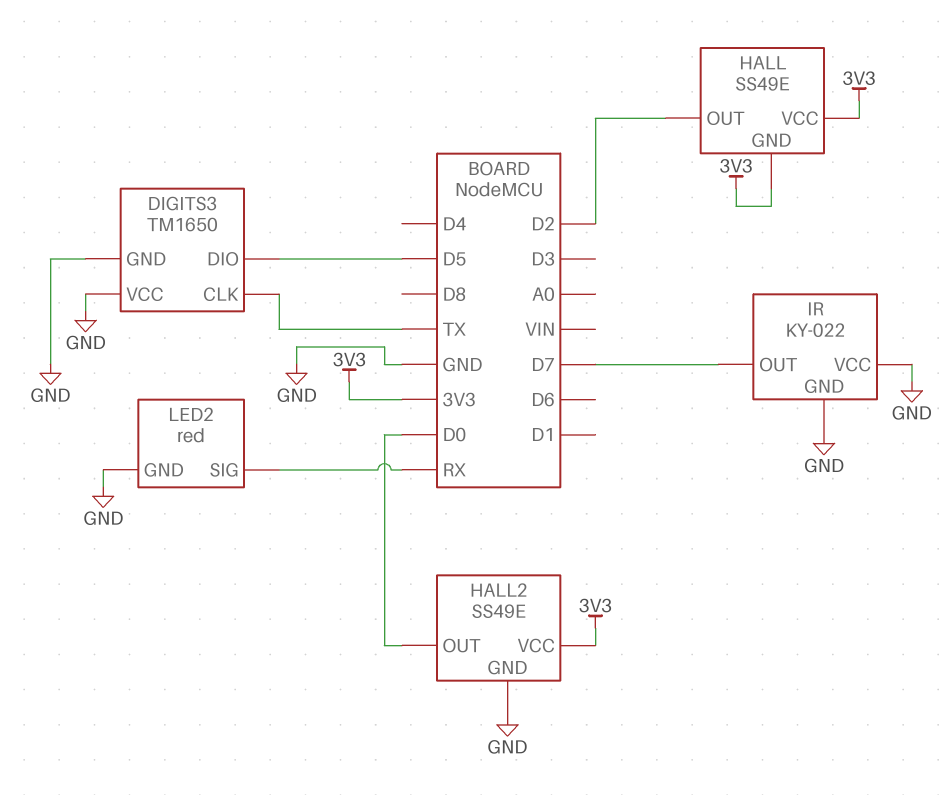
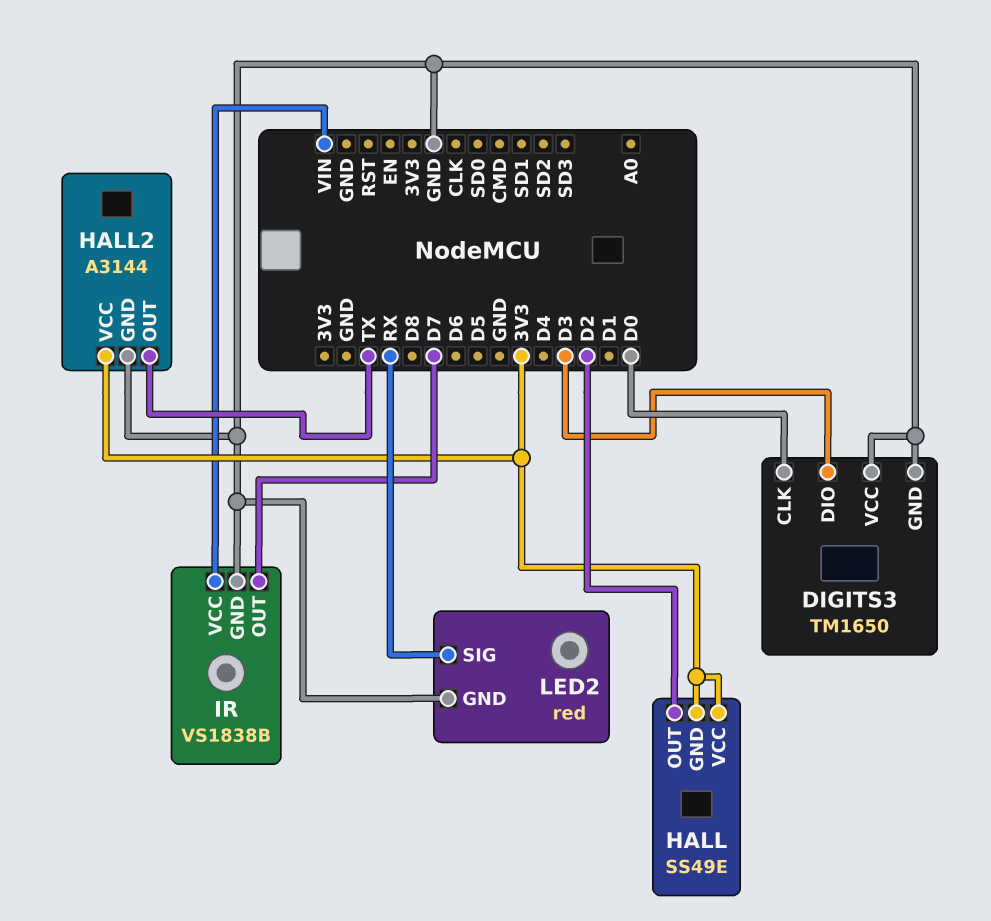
DIGITS3 pin CLK: TX -> D0
DIGITS3 pin DIO: D5 -> D3
HALL2: SS49E -> A3144
HALL2 pin OUT: D0 -> TX
IR: KY-022 -> VS1838B
IR pin VCC: GND -> VIN

